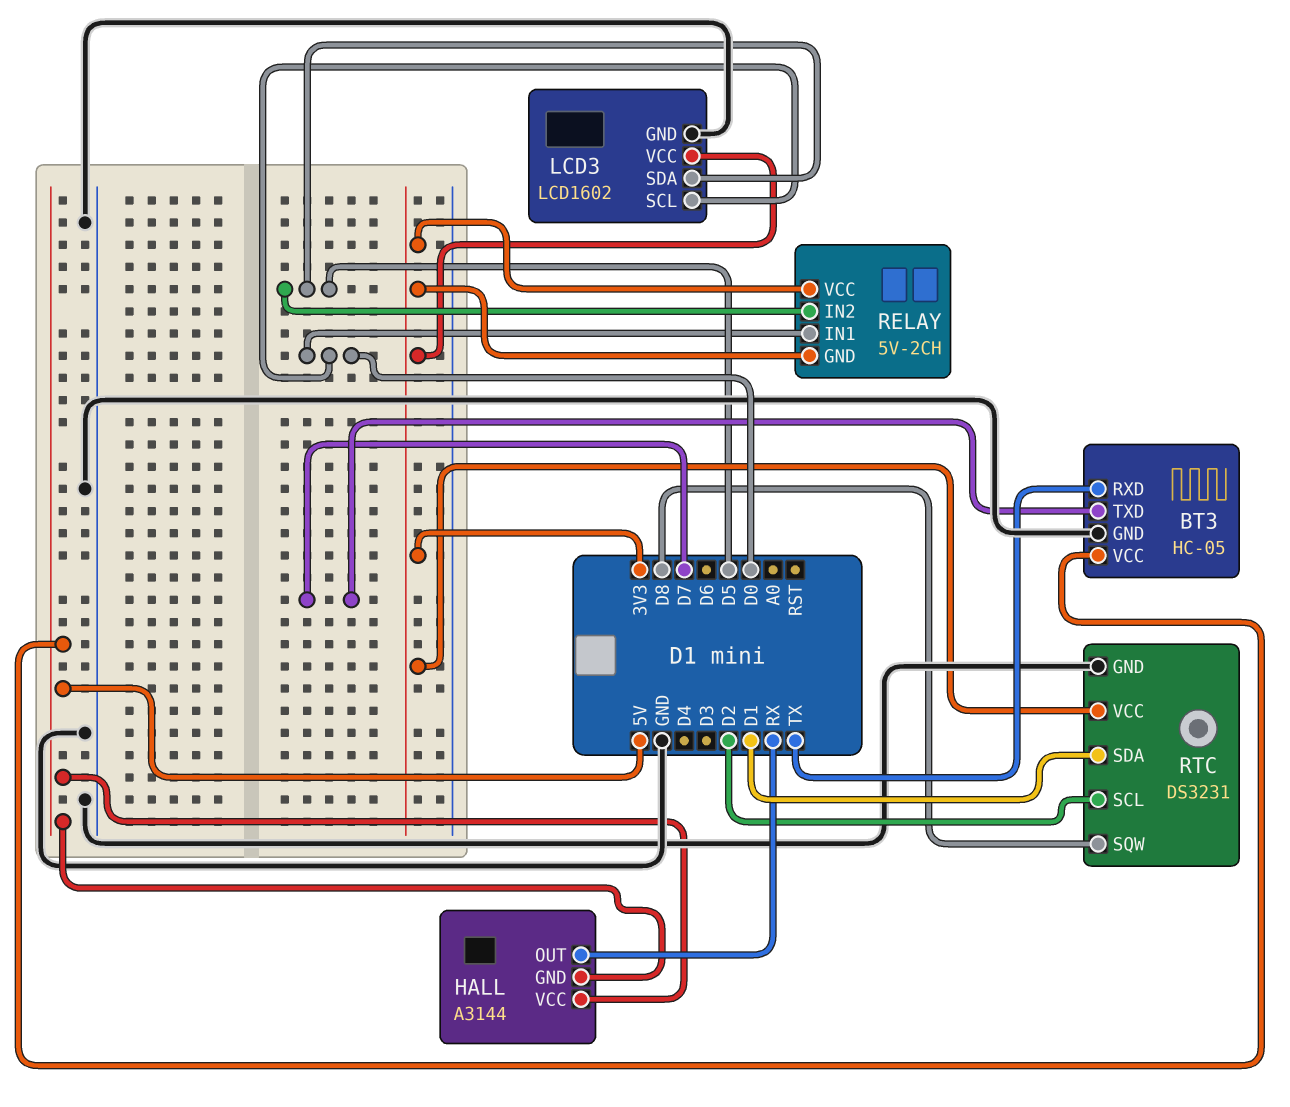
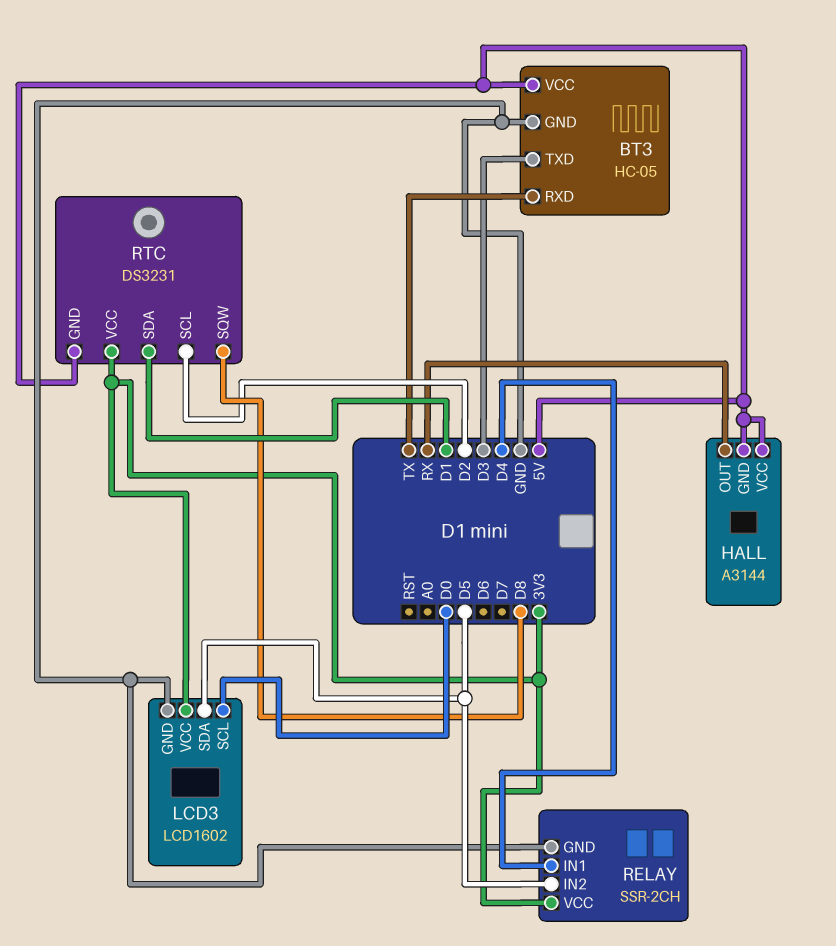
BT3 pin TXD: D7 -> D3
RELAY: 5V-2CH -> SSR-2CH
RELAY pin GND: 3V3 -> GND
RELAY pin IN1: D0 -> D4
RTC pin GND: GND -> 5V

